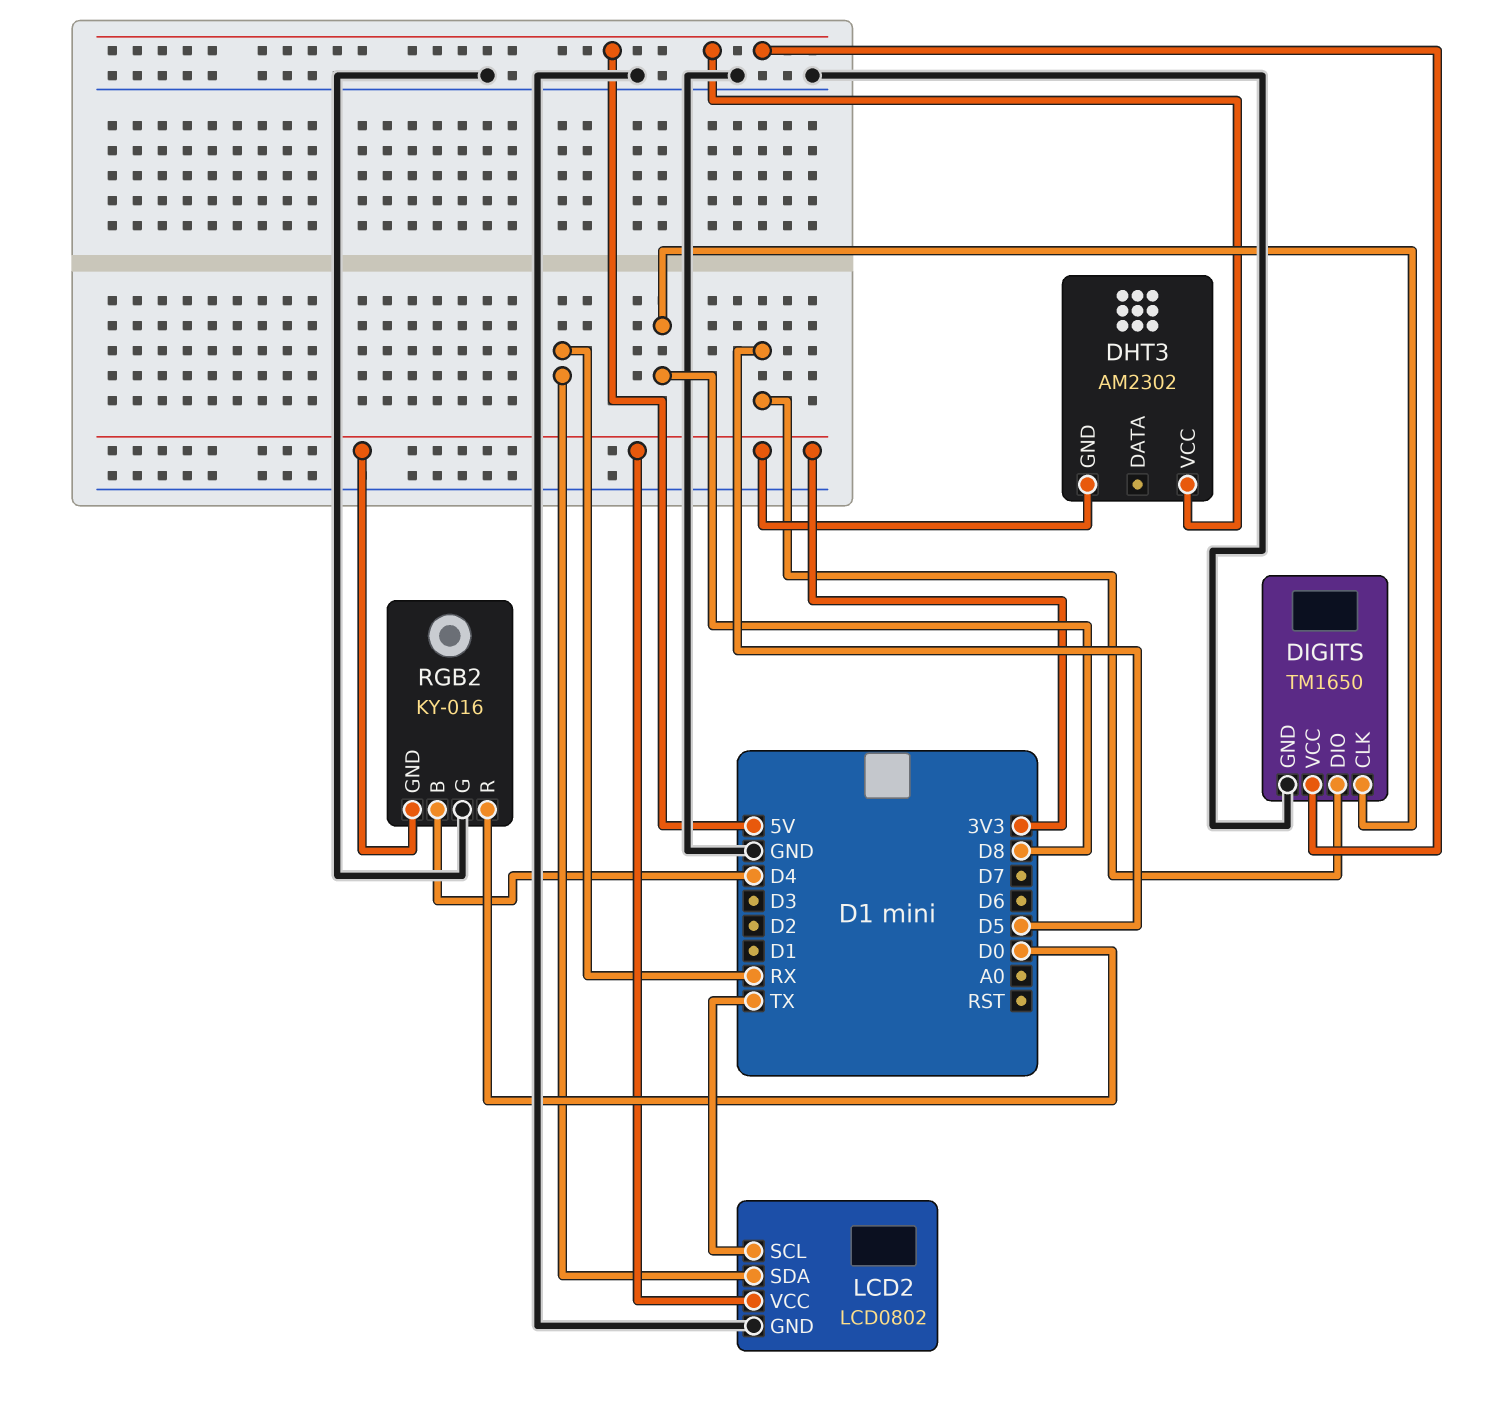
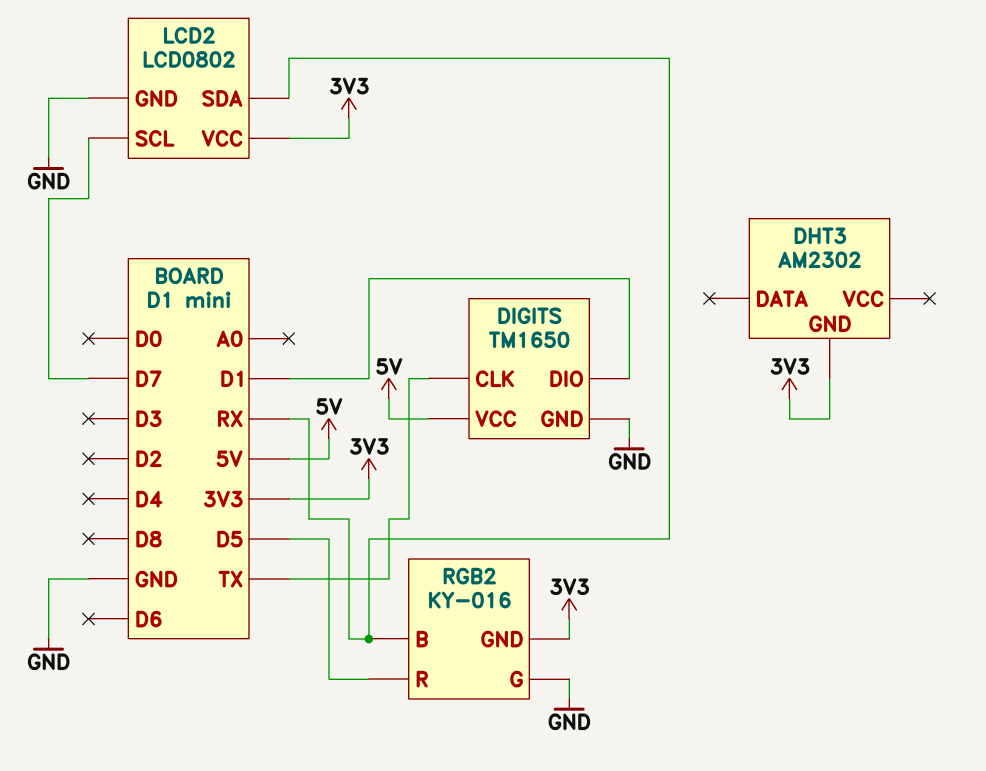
DHT3 pin VCC: 5V -> none
DIGITS pin CLK: D8 -> TX
DIGITS pin DIO: D5 -> D1
LCD2 pin SCL: TX -> D7
RGB2 pin B: D4 -> RX
RGB2 pin R: D0 -> D5

